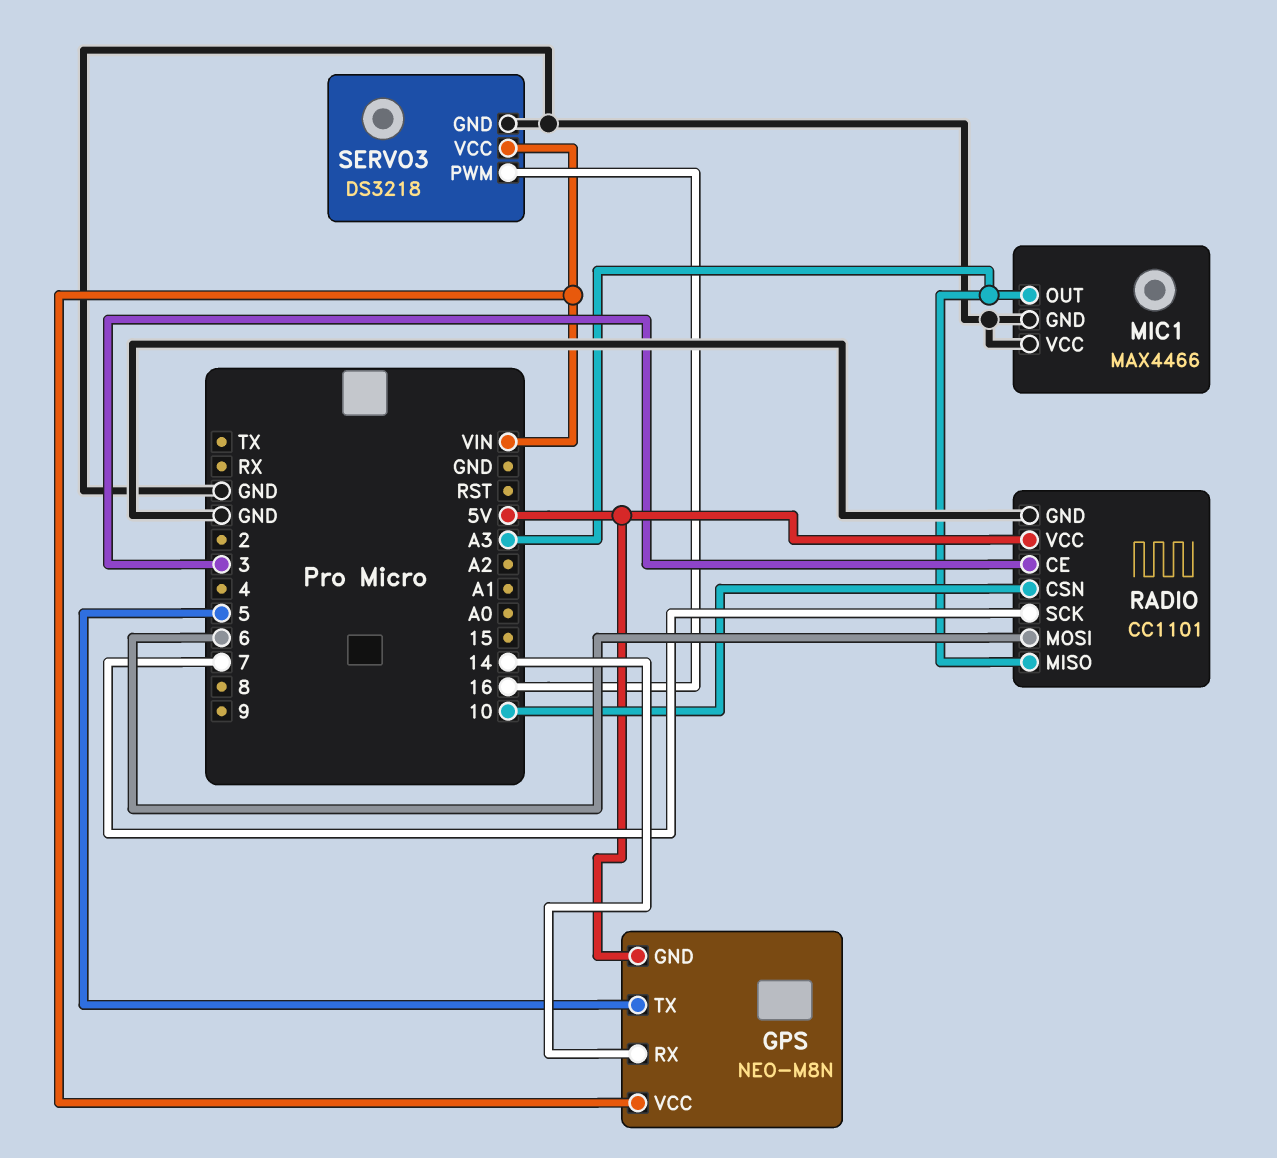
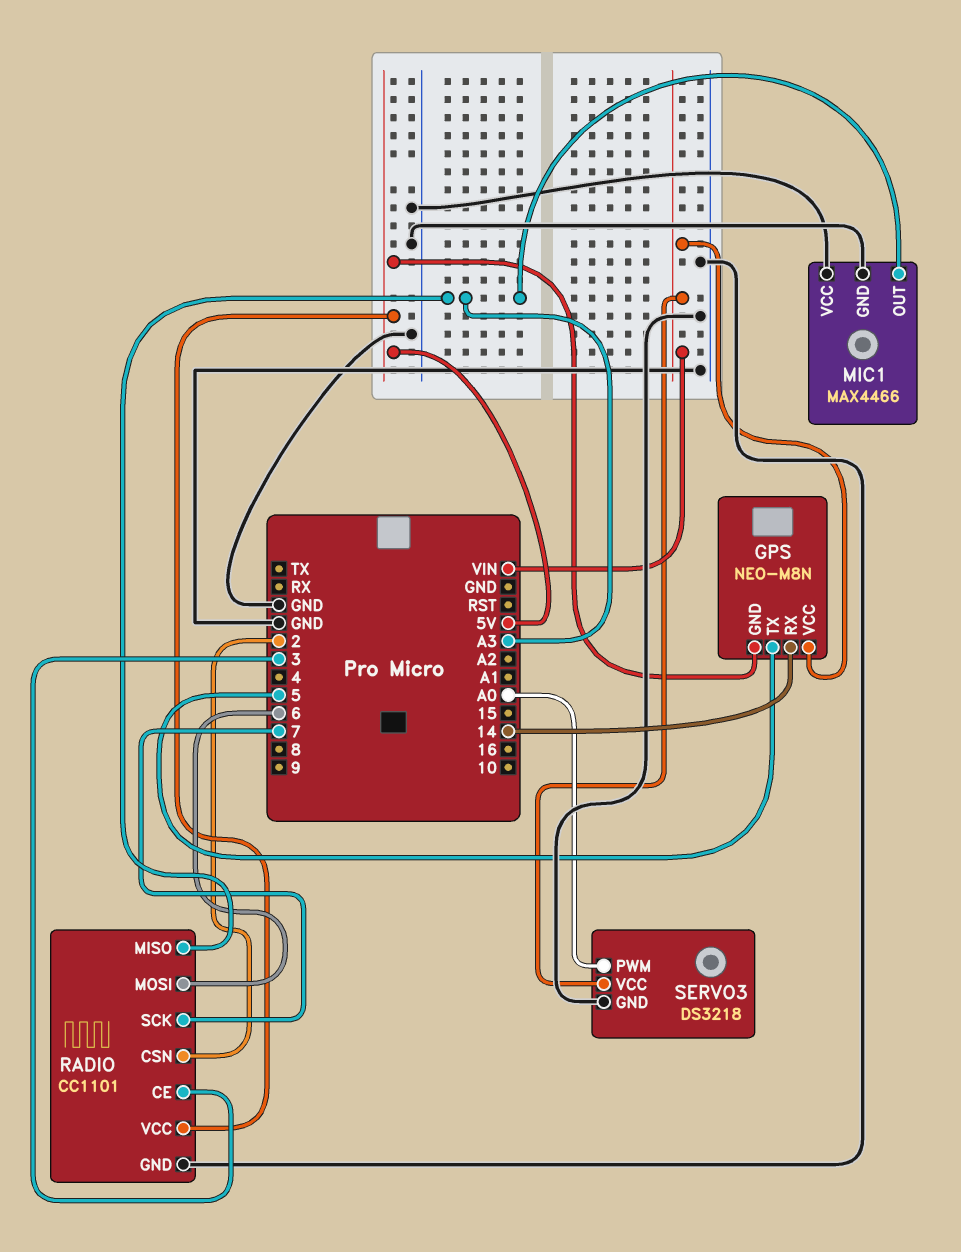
RADIO pin CSN: 10 -> 2
SERVO3 pin PWM: 16 -> A0

